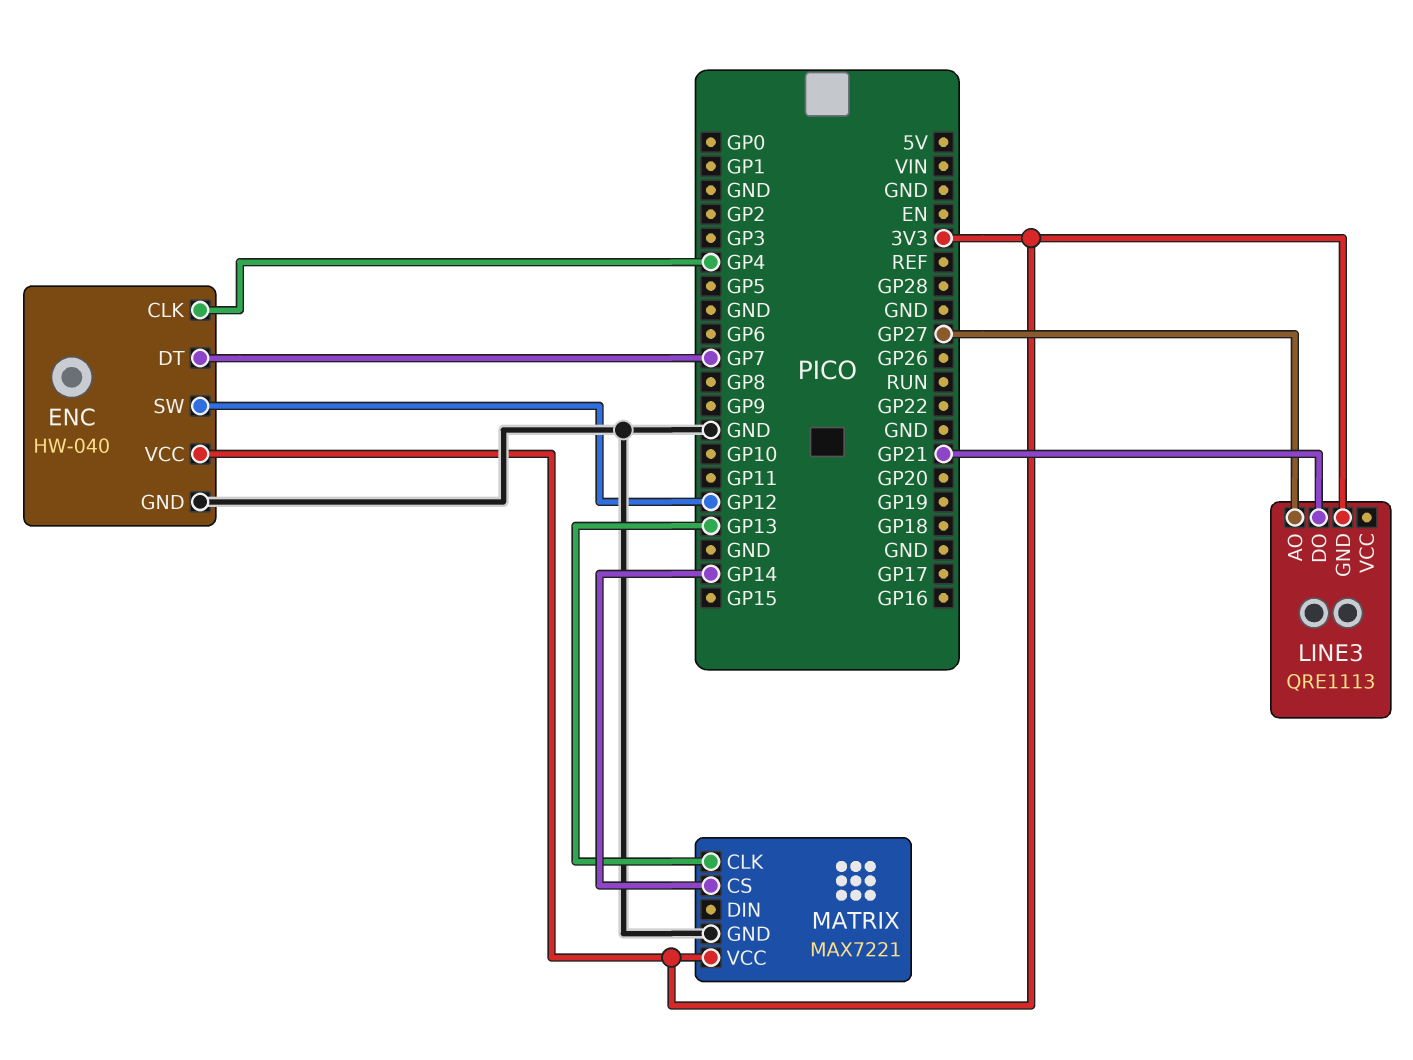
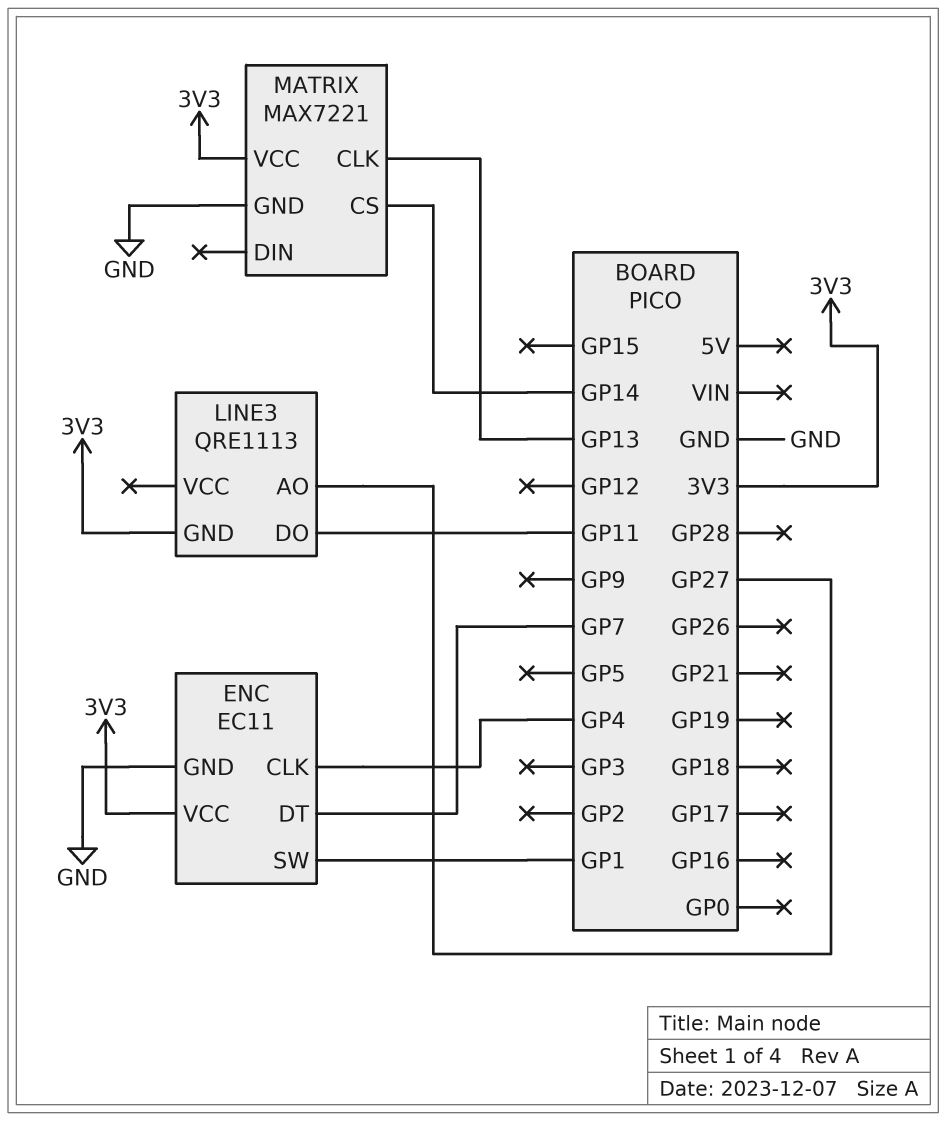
ENC: HW-040 -> EC11
ENC pin SW: GP12 -> GP1
LINE3 pin DO: GP21 -> GP11

